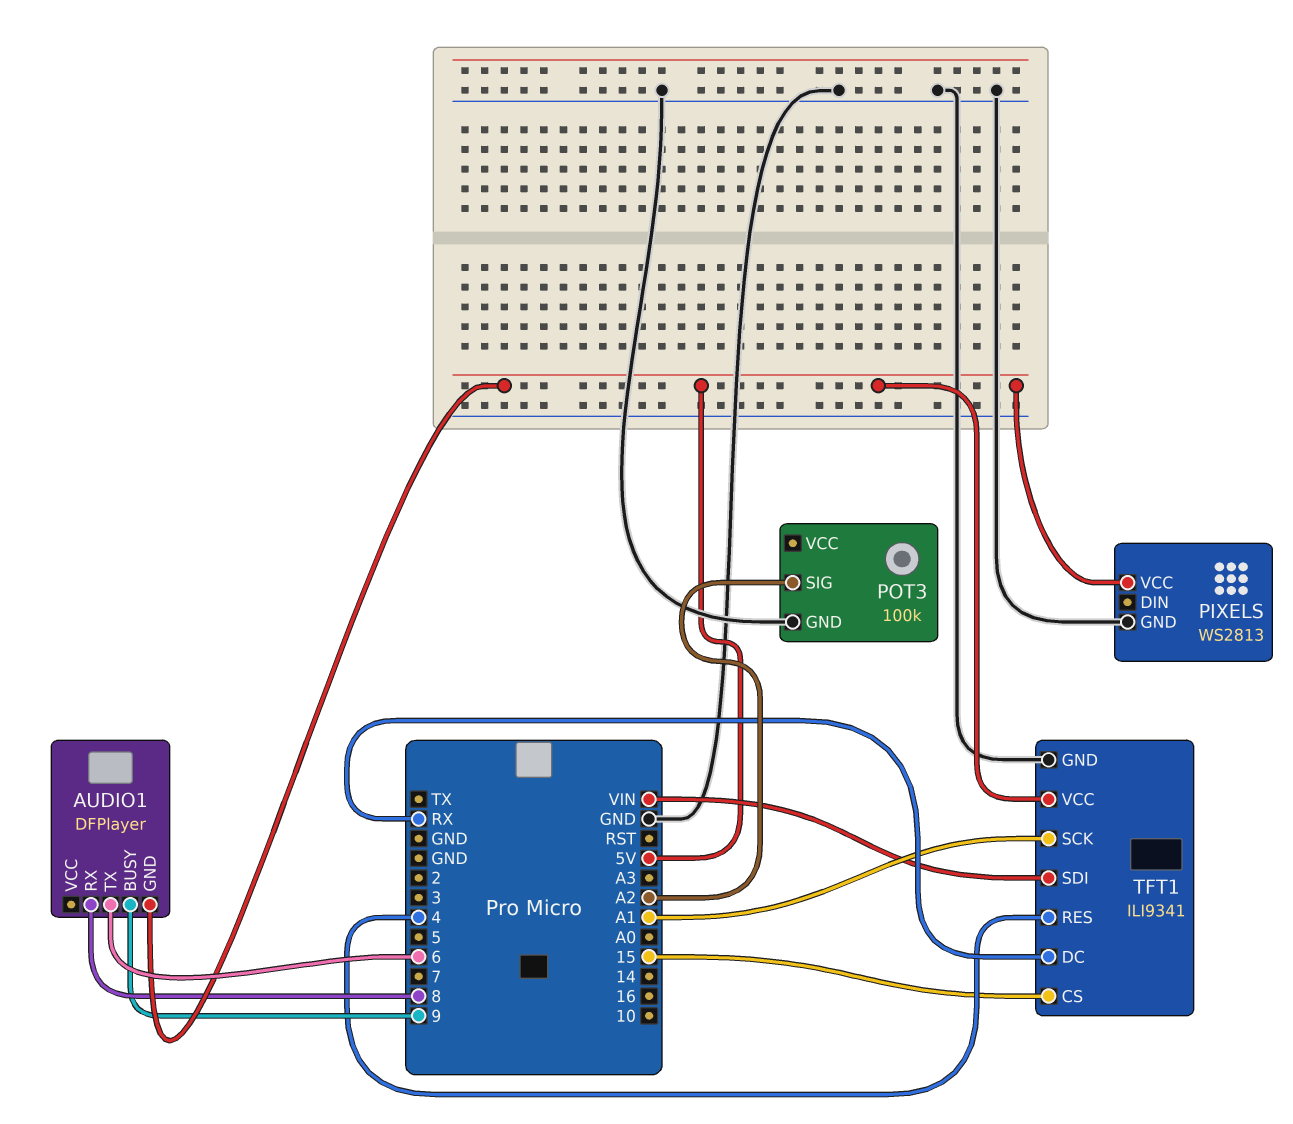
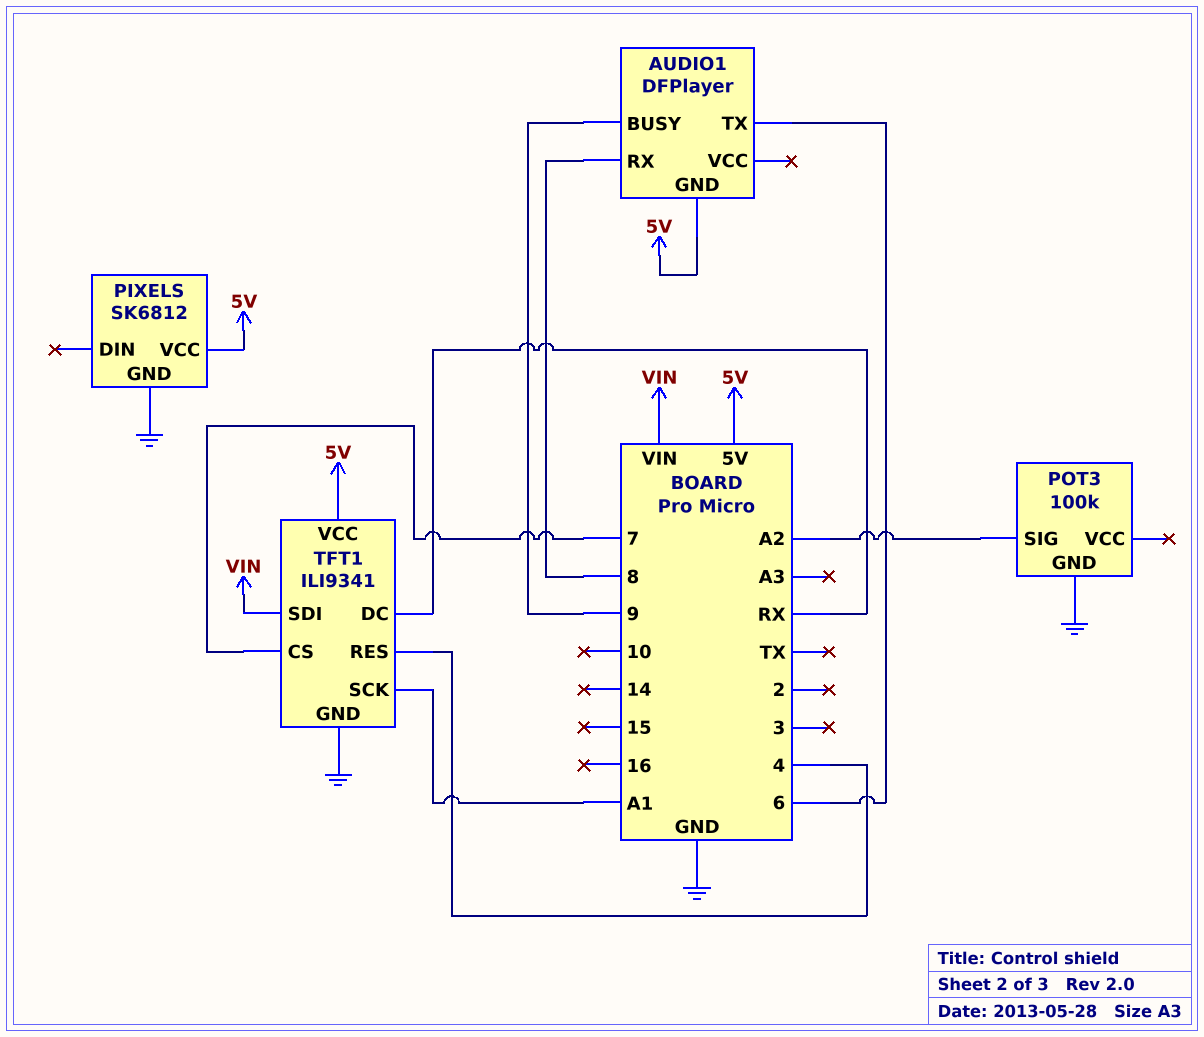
PIXELS: WS2813 -> SK6812
TFT1 pin CS: 15 -> 7

